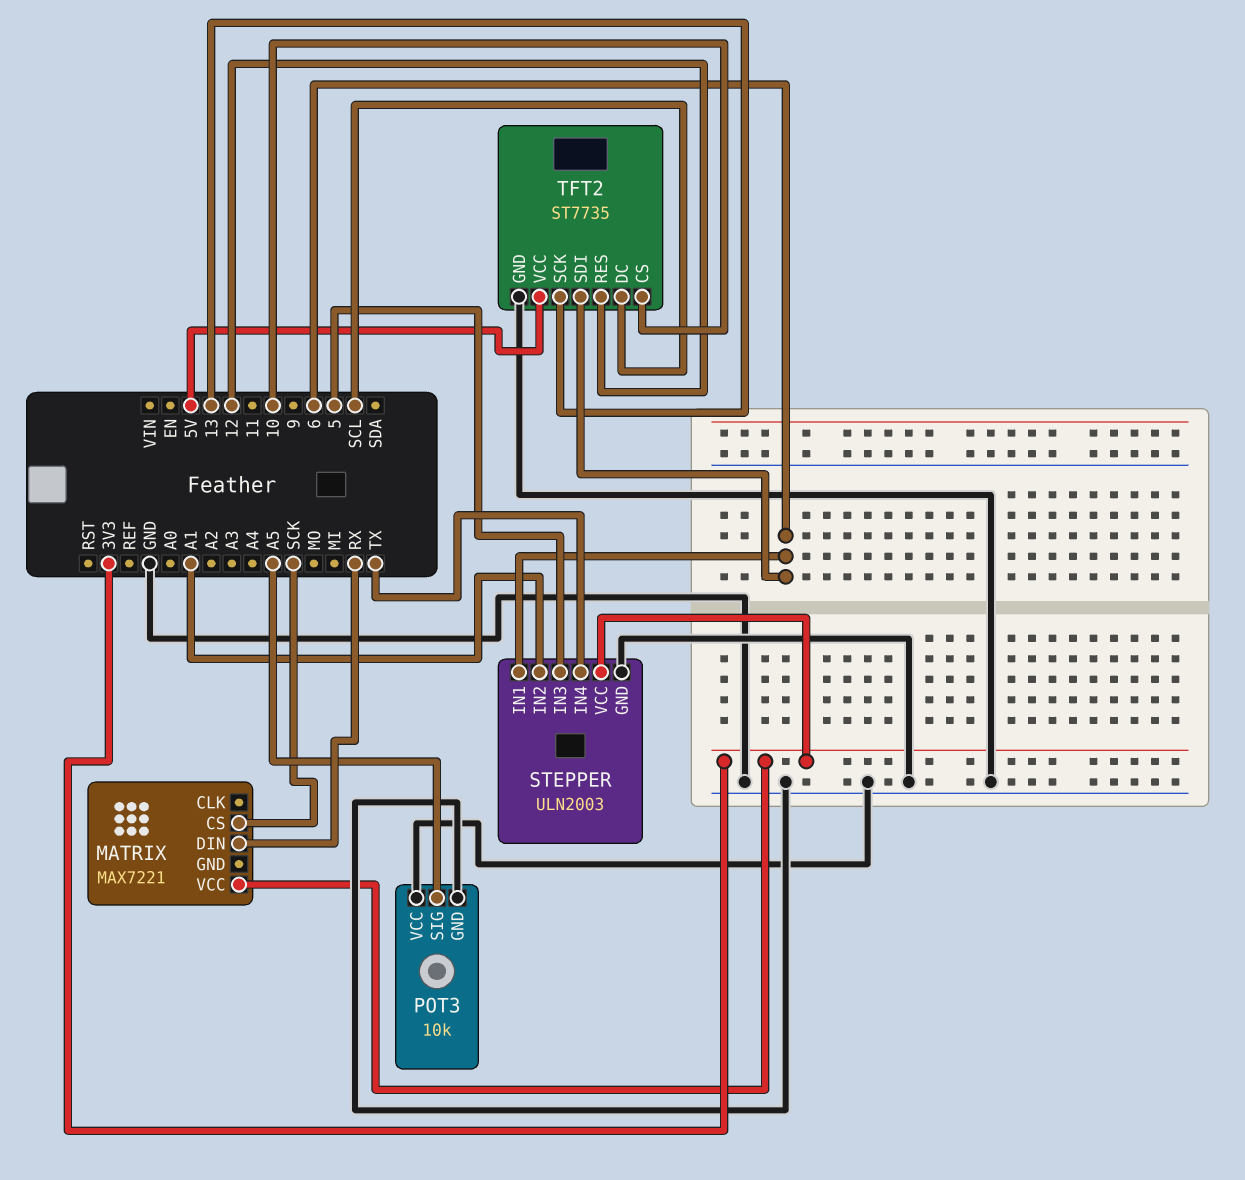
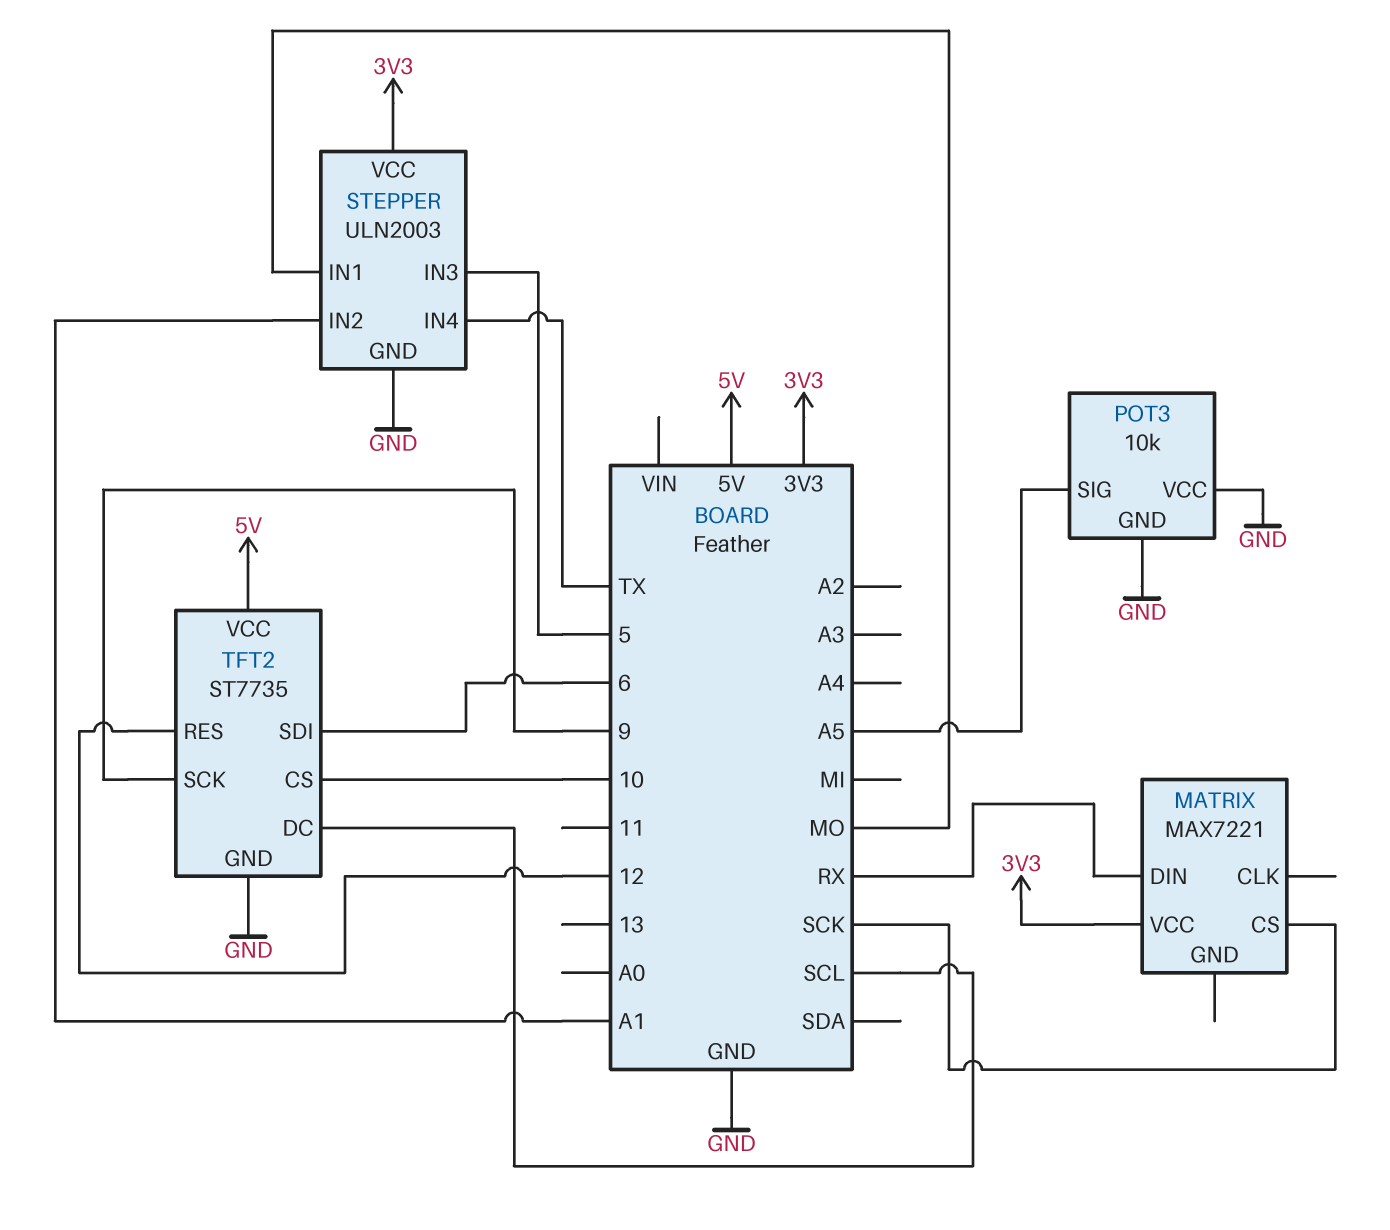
STEPPER pin IN1: 6 -> MO
TFT2 pin SCK: 13 -> 9

